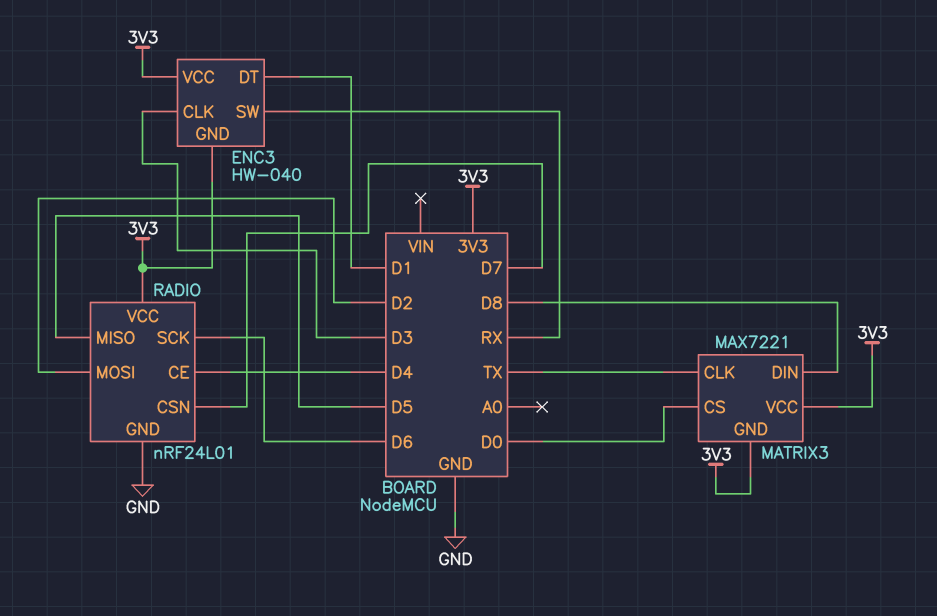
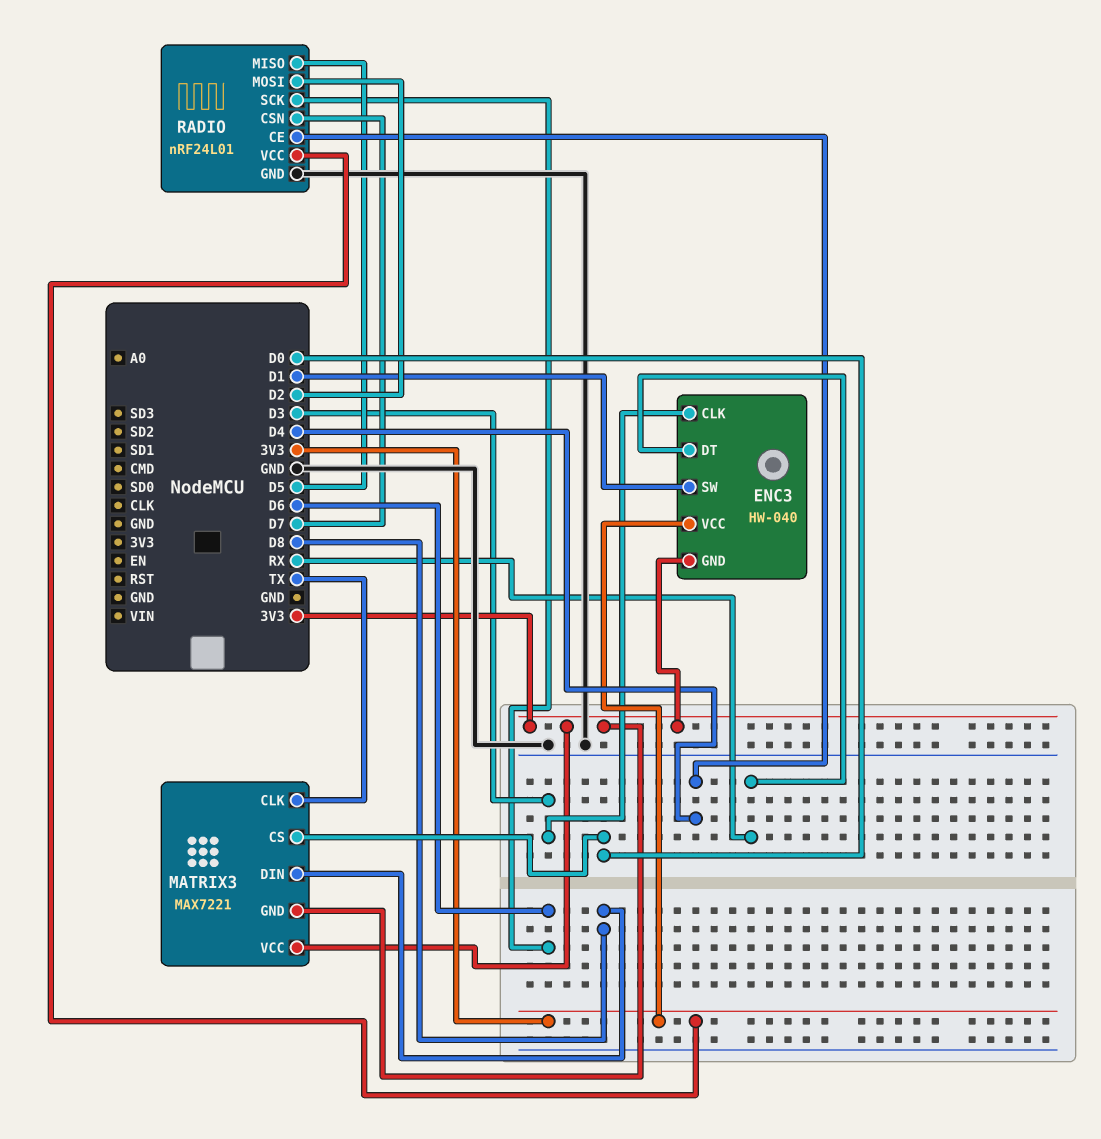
ENC3 pin DT: D1 -> RX
ENC3 pin SW: RX -> D1

